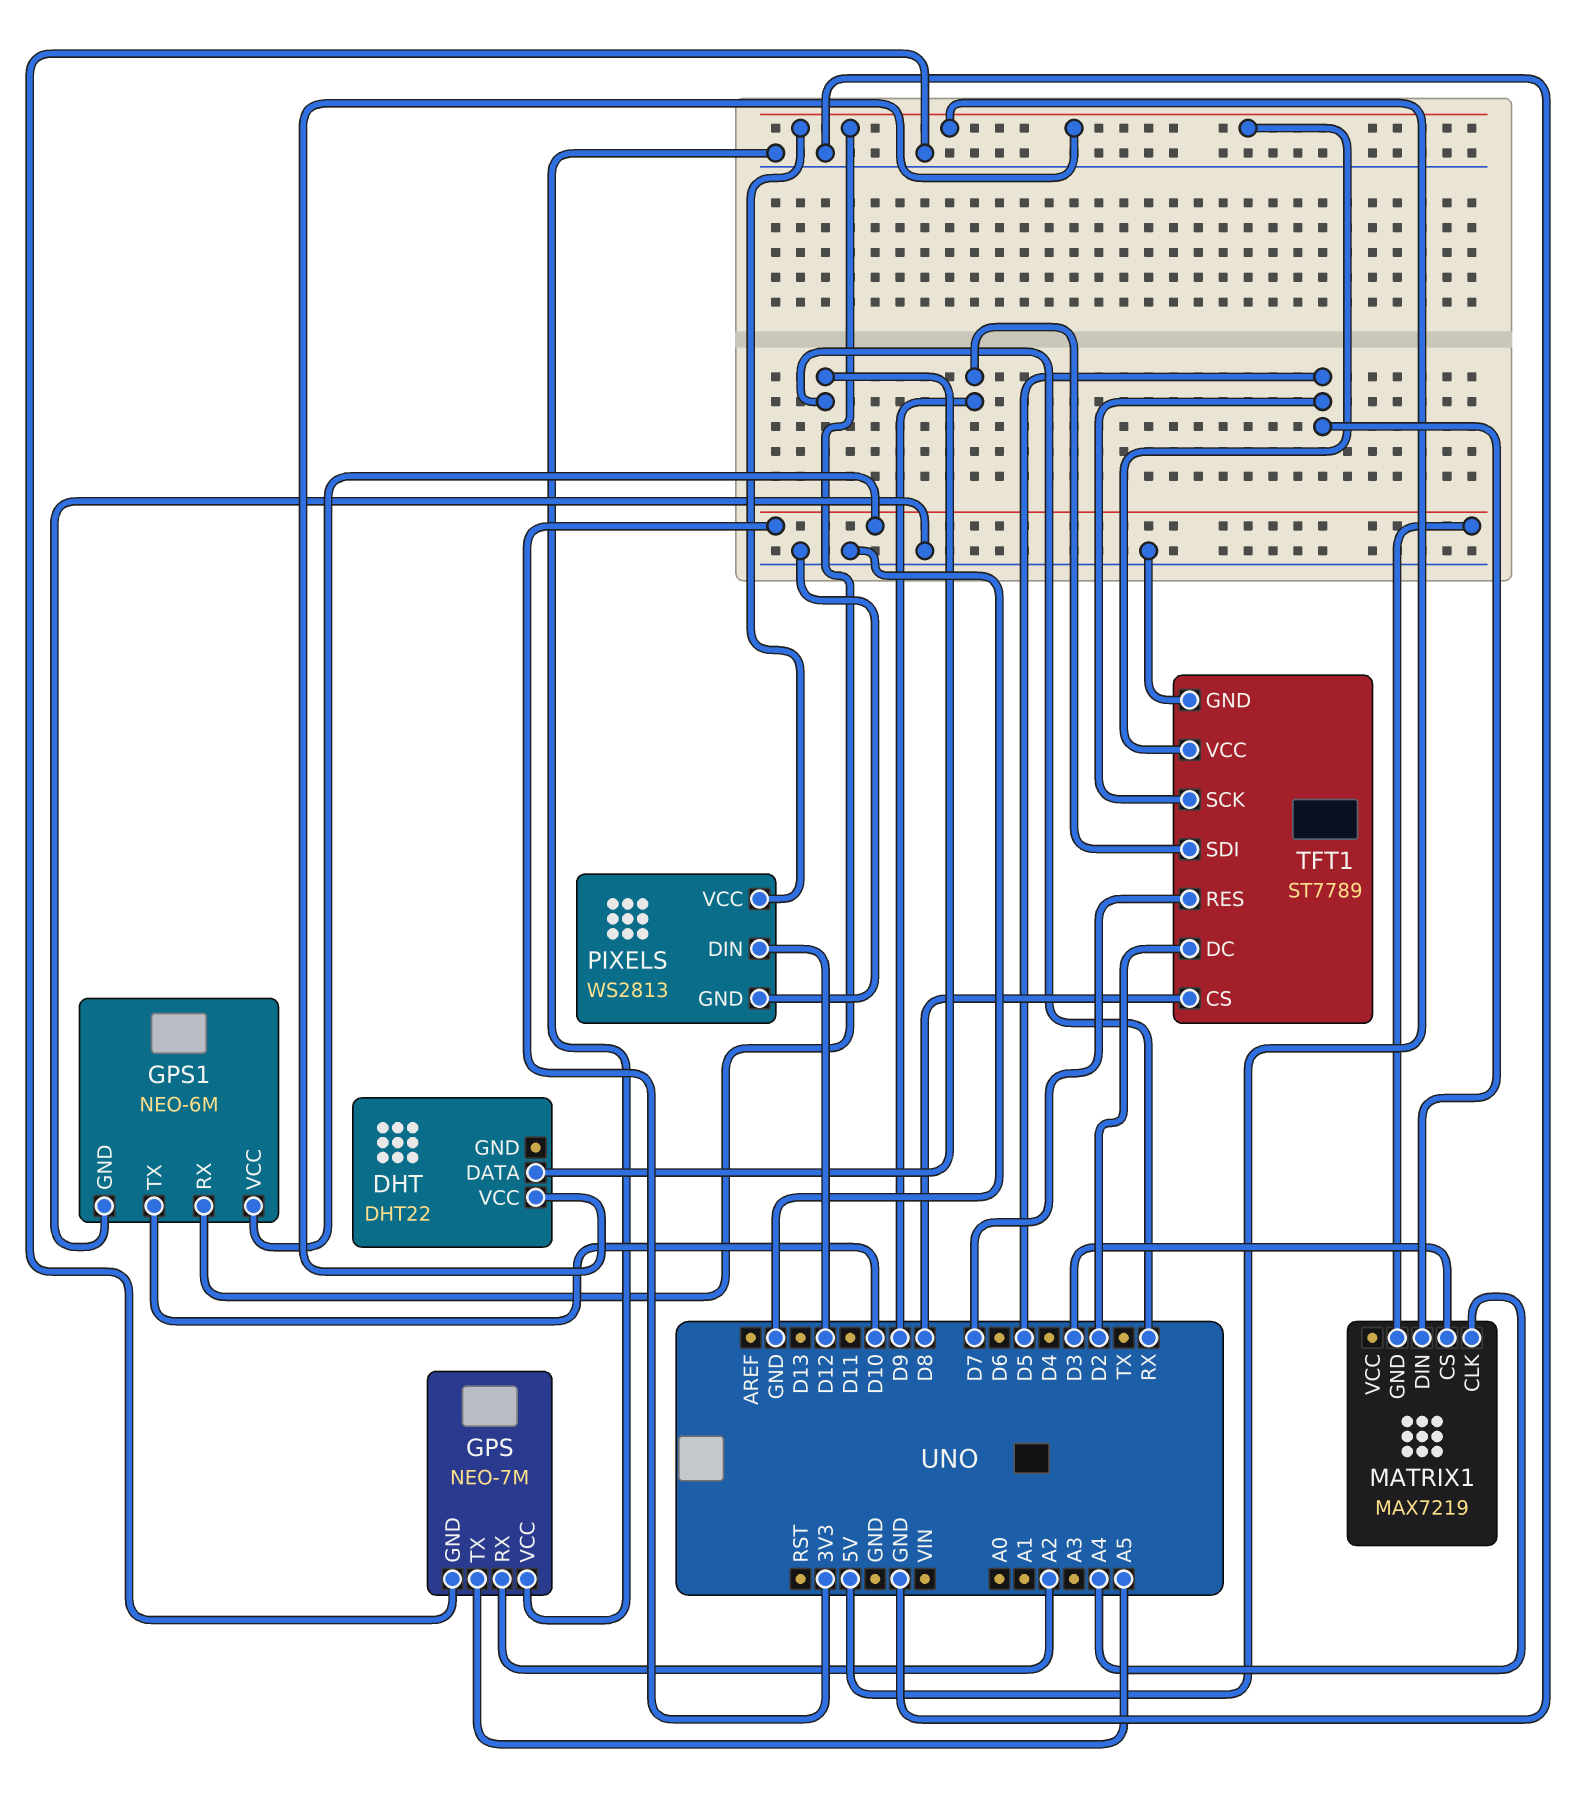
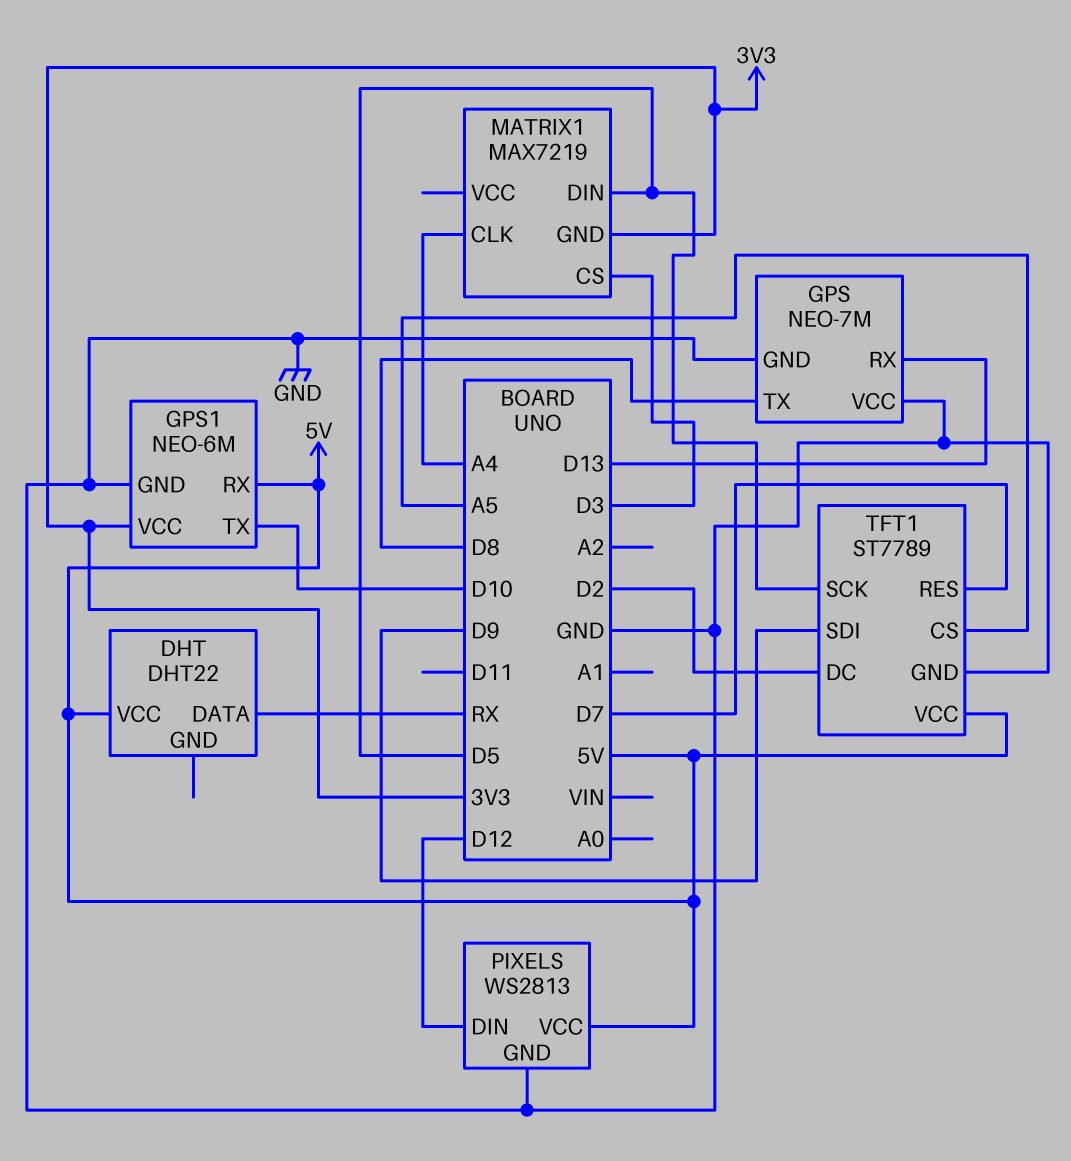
GPS pin RX: A2 -> D13
GPS pin TX: A5 -> D8
TFT1 pin CS: D8 -> A5

